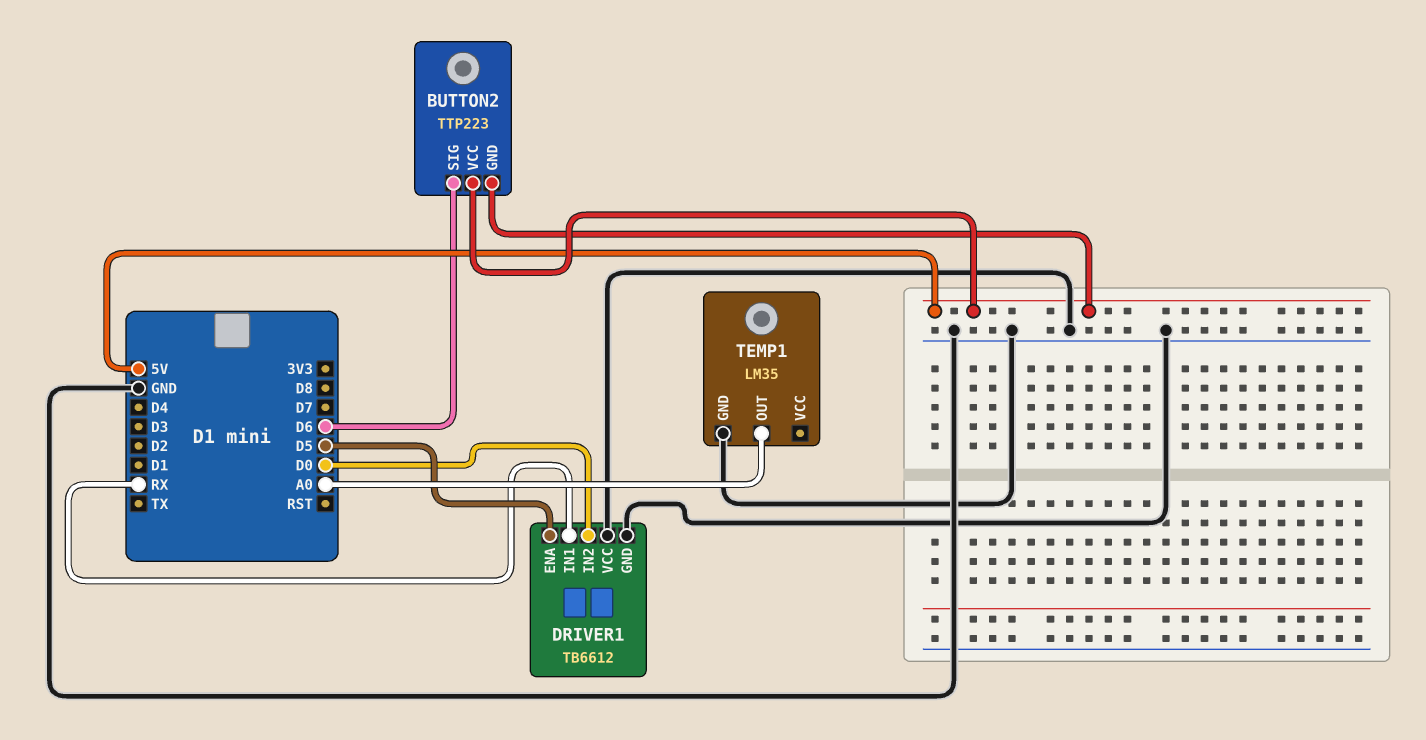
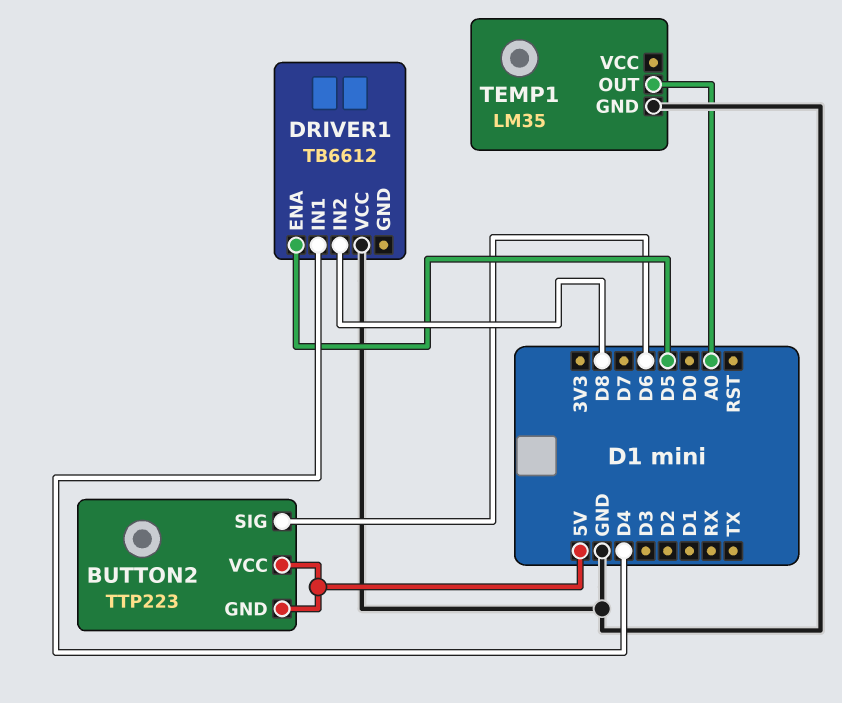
DRIVER1 pin GND: GND -> none
DRIVER1 pin IN1: RX -> D4
DRIVER1 pin IN2: D0 -> D8

